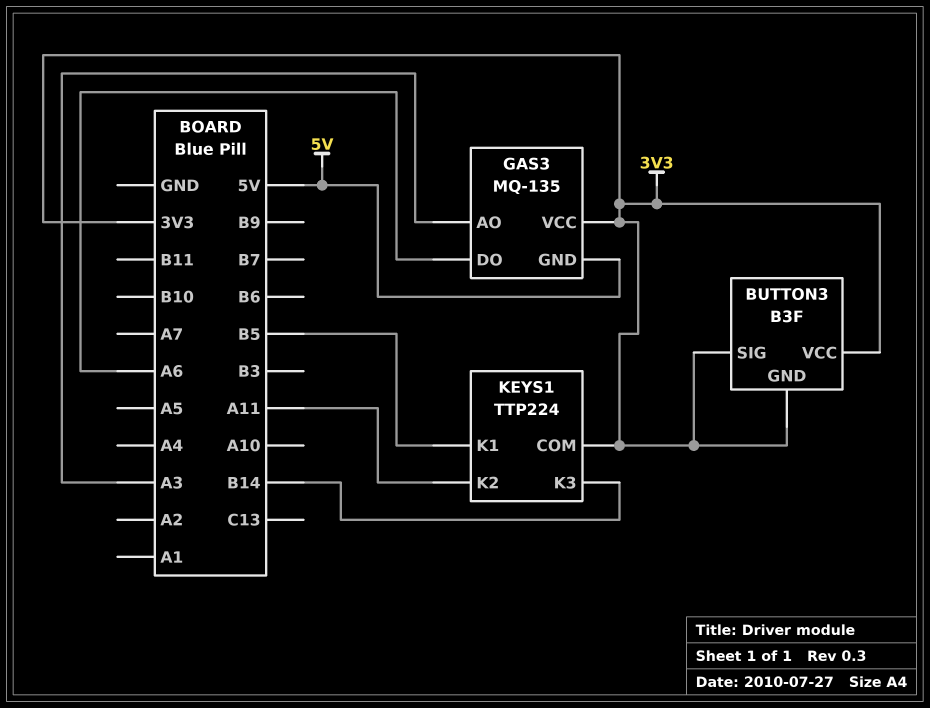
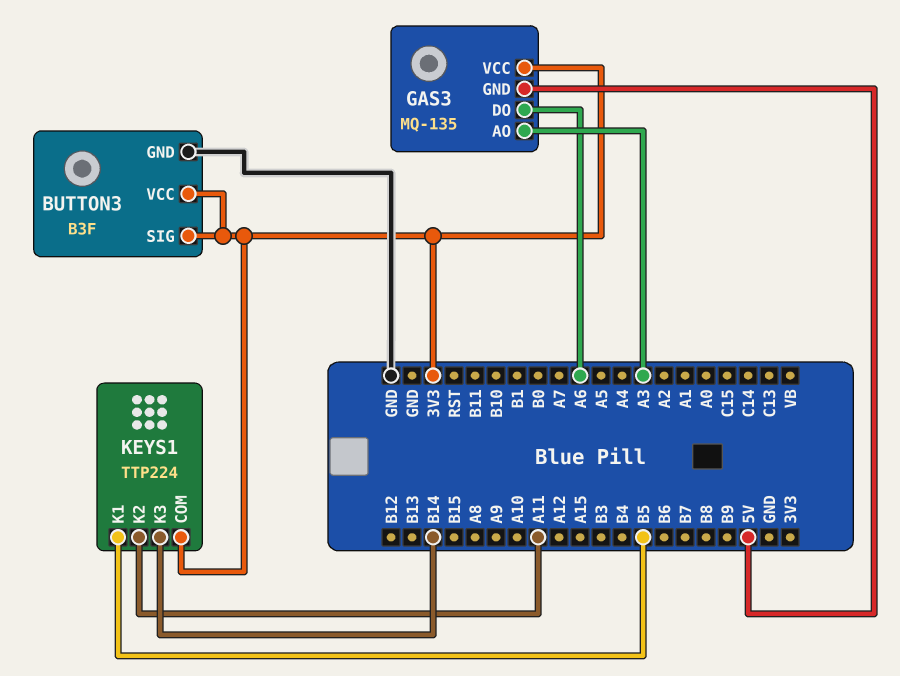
BUTTON3 pin GND: 3V3 -> GND

